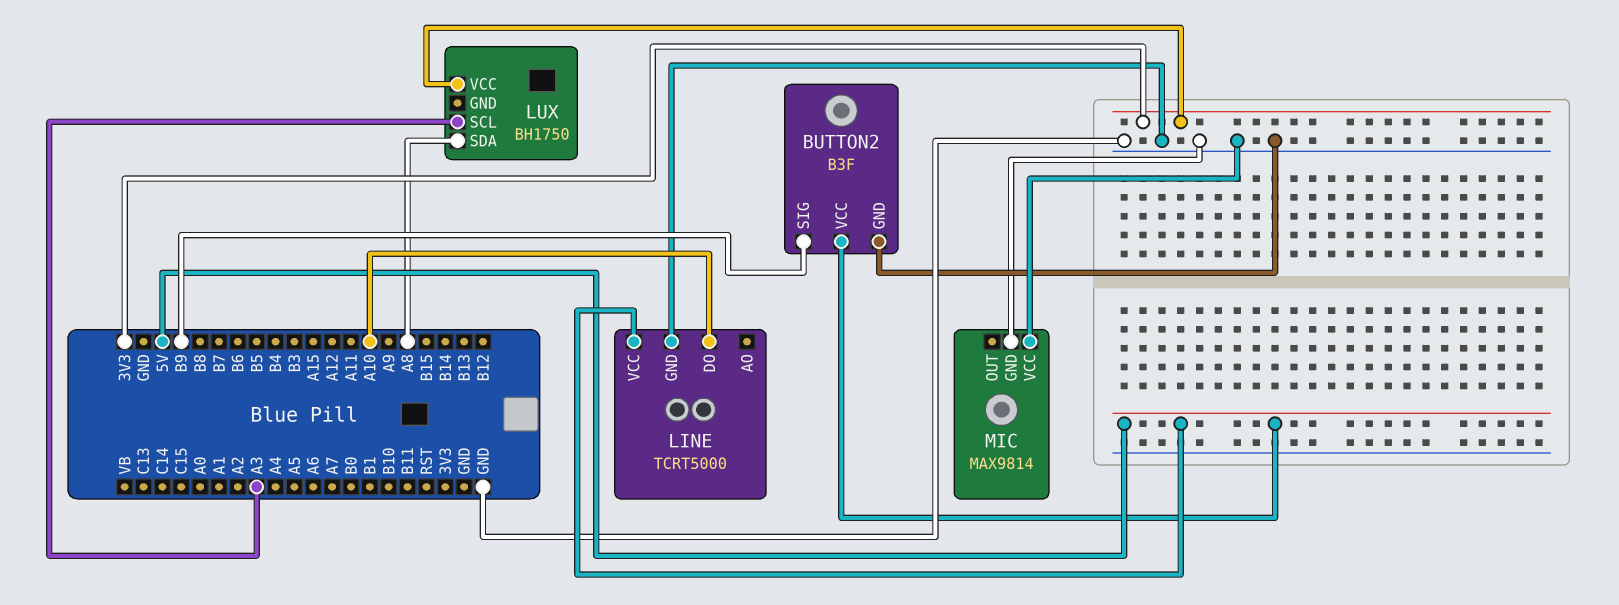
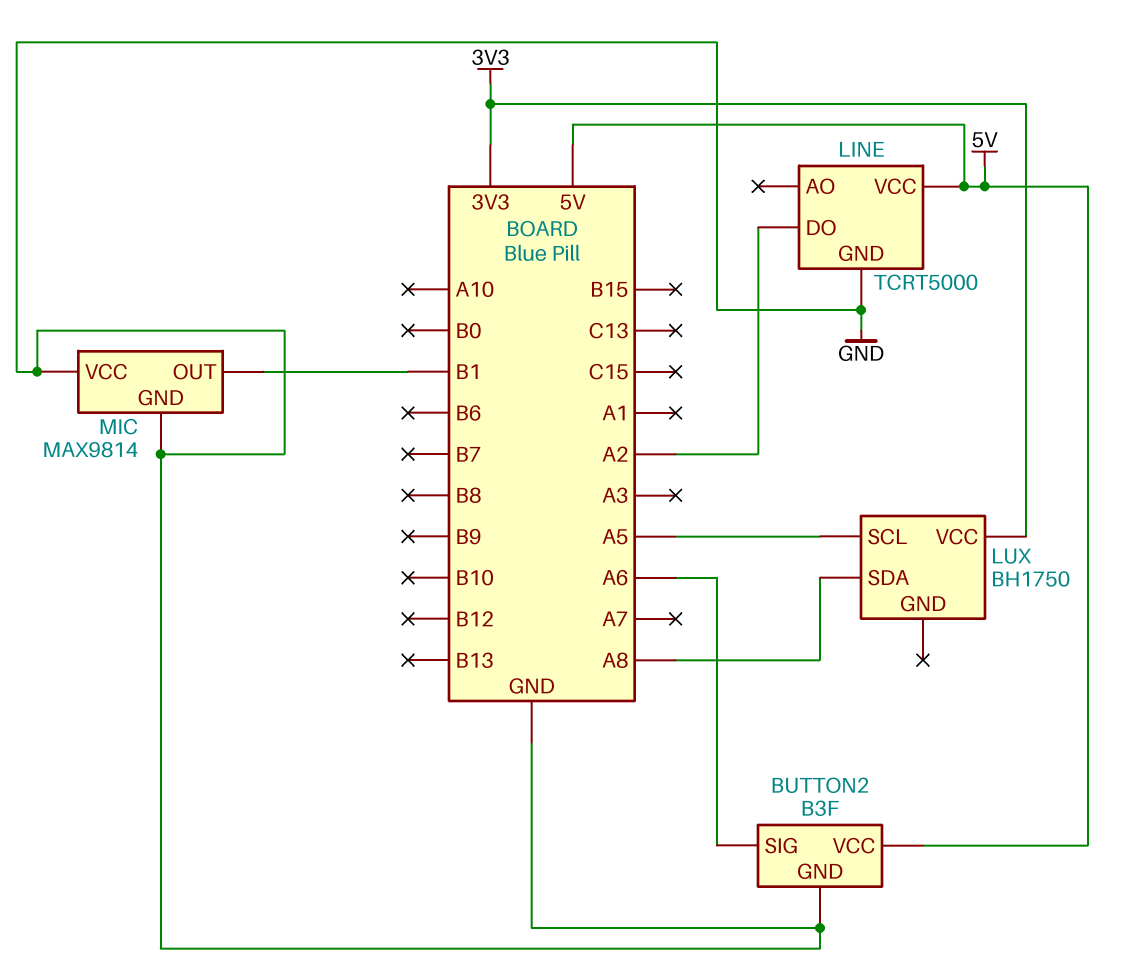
BUTTON2 pin SIG: B9 -> A6
LINE pin DO: A10 -> A2
LUX pin SCL: A3 -> A5
MIC pin OUT: none -> B1

